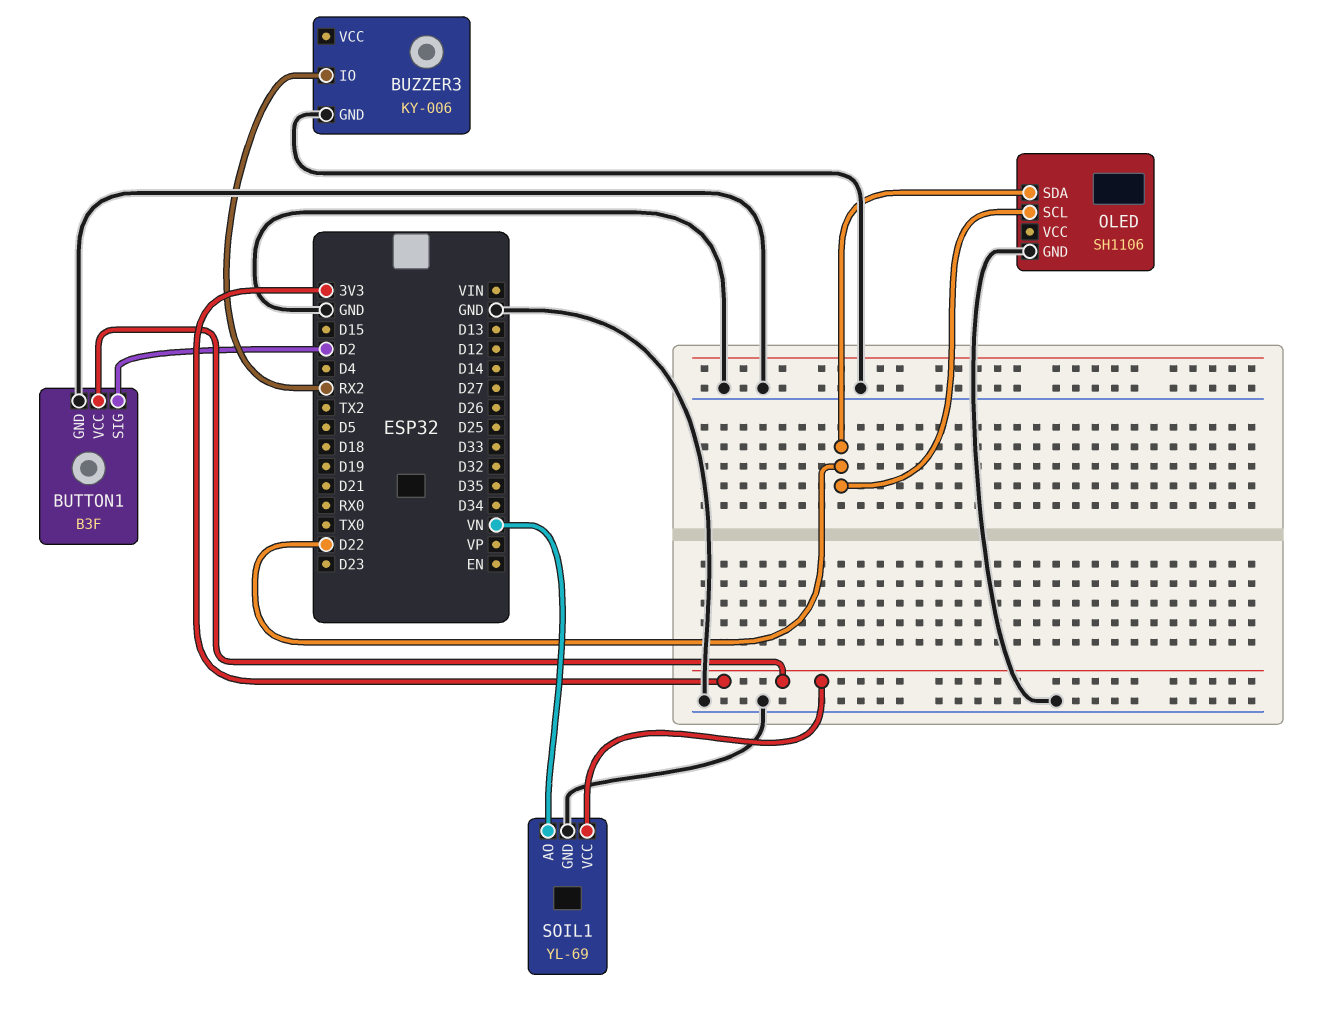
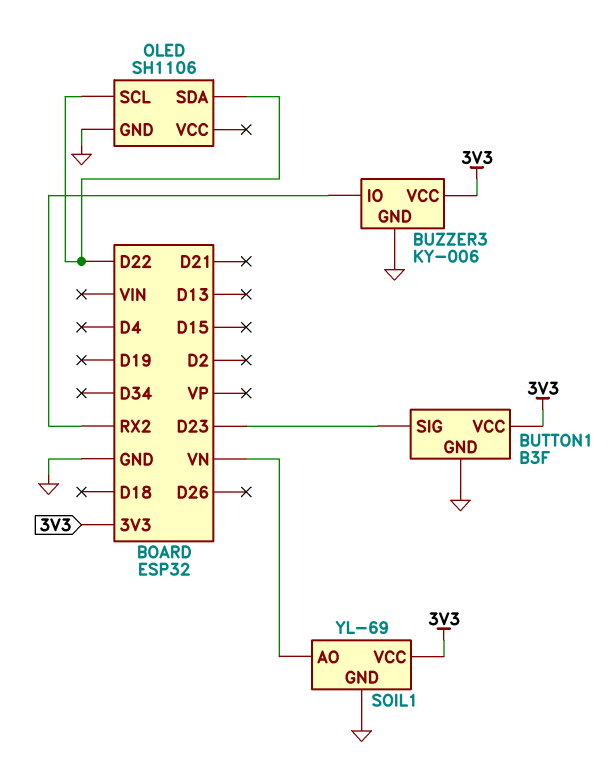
BUTTON1 pin SIG: D2 -> D23
BUZZER3 pin VCC: none -> 3V3

